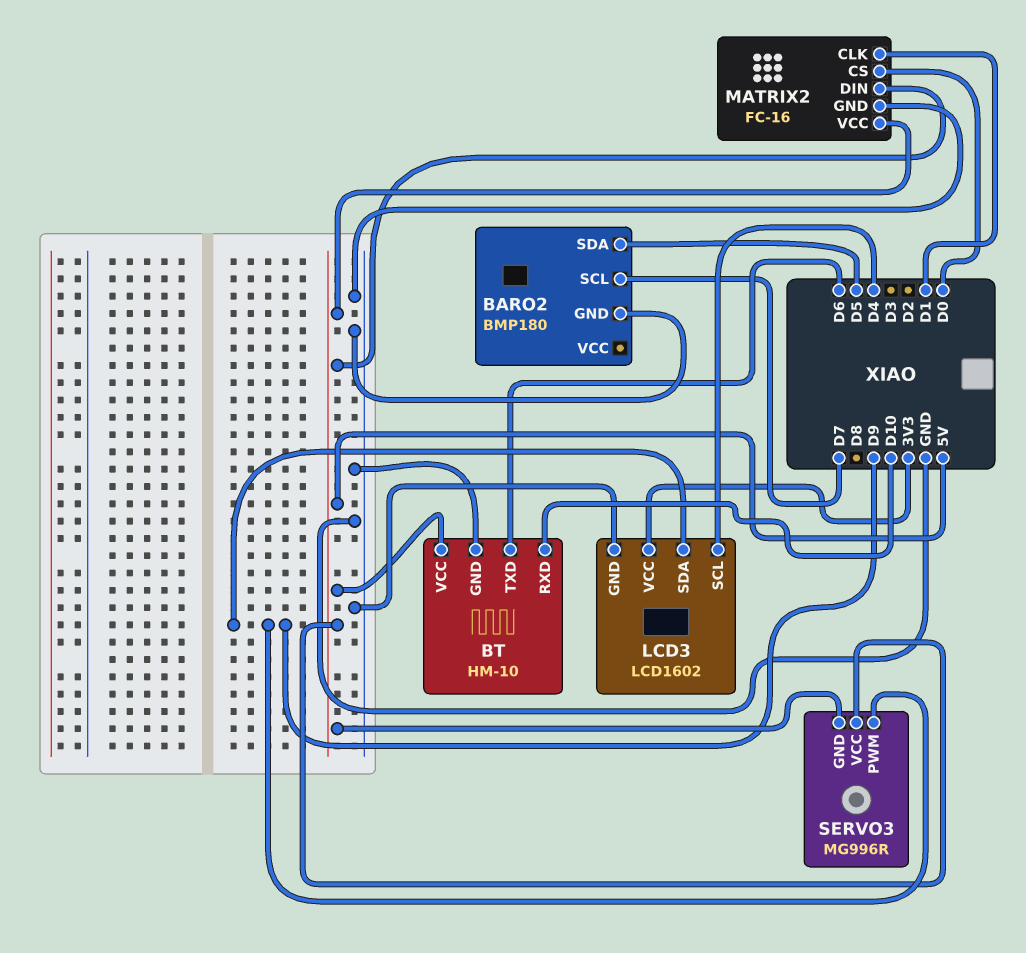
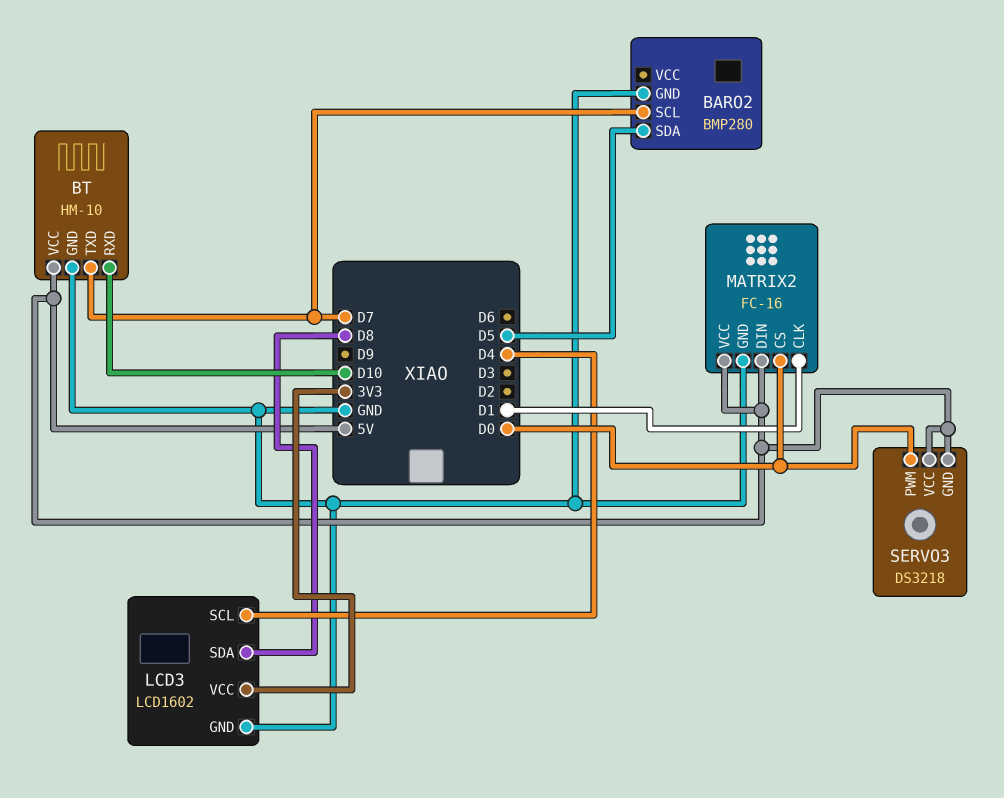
BARO2: BMP180 -> BMP280
BT pin TXD: D6 -> D7
LCD3 pin SDA: D9 -> D8
SERVO3: MG996R -> DS3218
SERVO3 pin PWM: D9 -> D0

